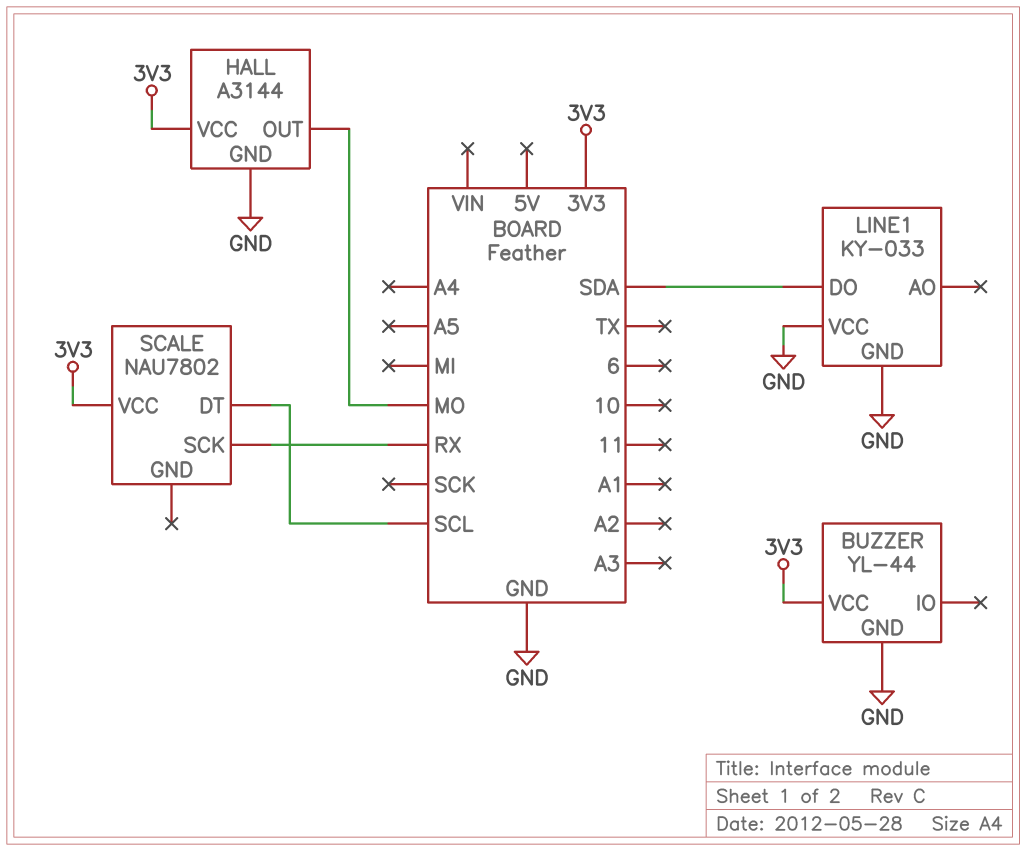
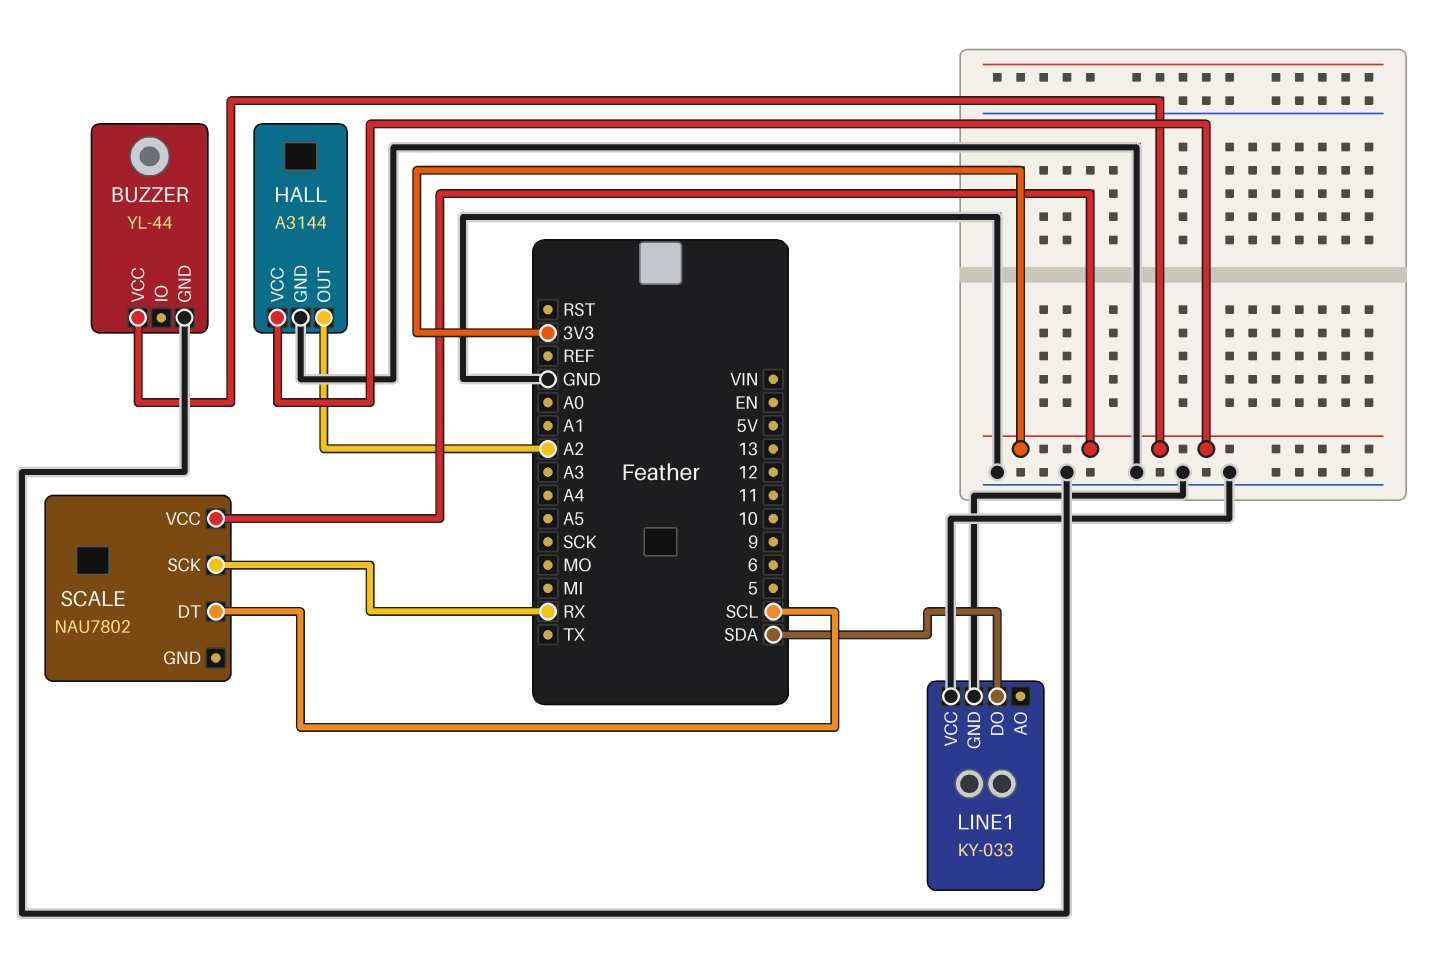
HALL pin OUT: MO -> A2

